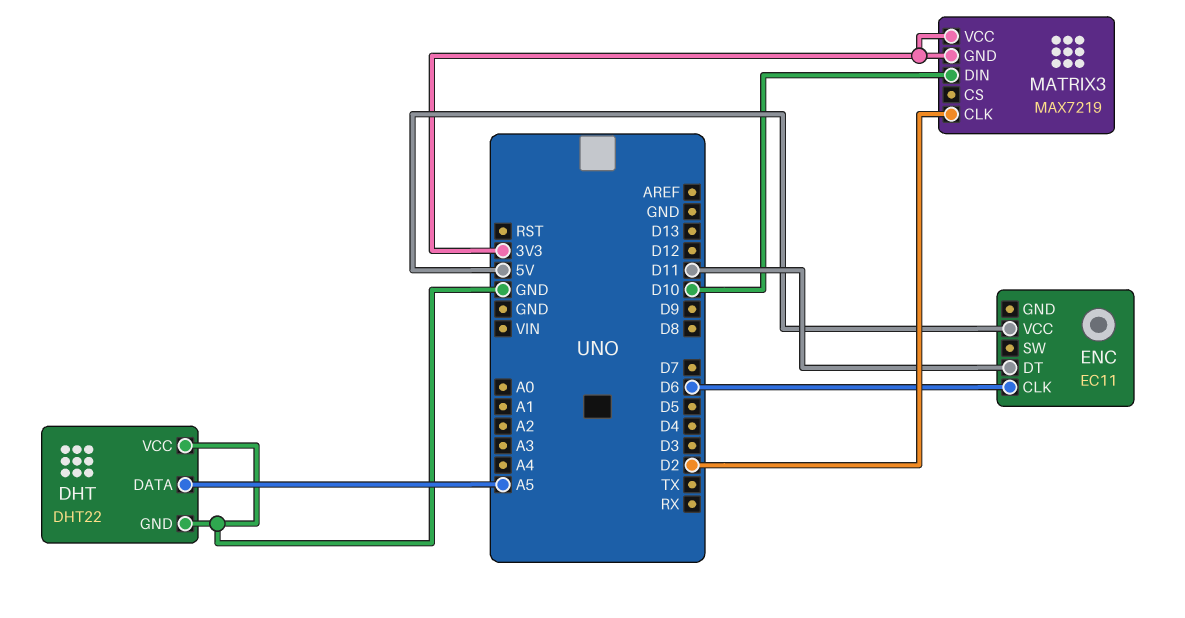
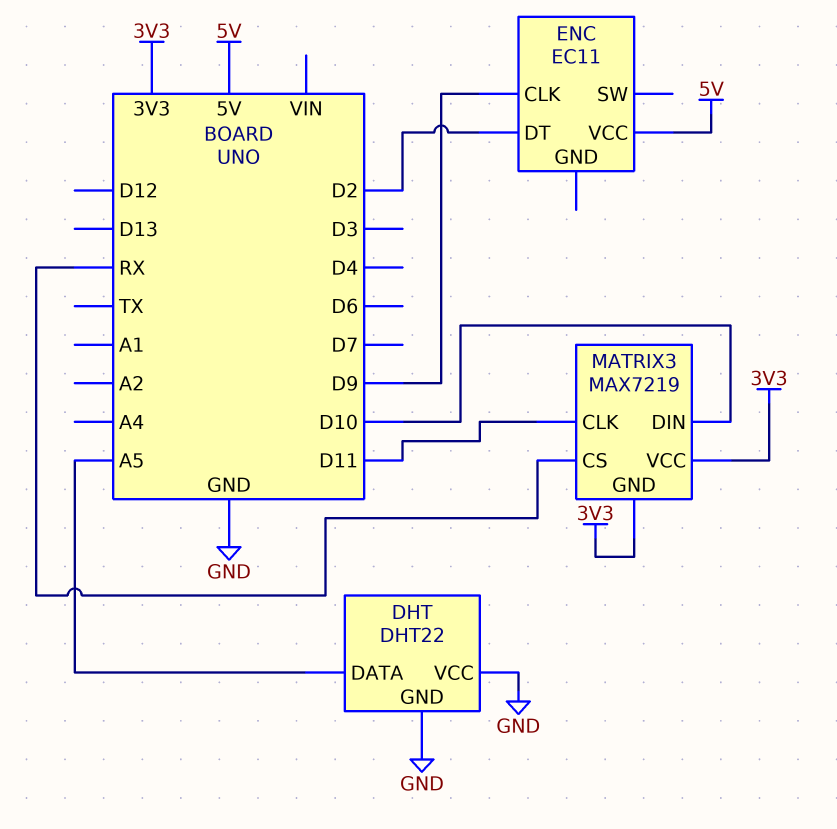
ENC pin CLK: D6 -> D9
ENC pin DT: D11 -> D2
MATRIX3 pin CLK: D2 -> D11
MATRIX3 pin CS: none -> RX

